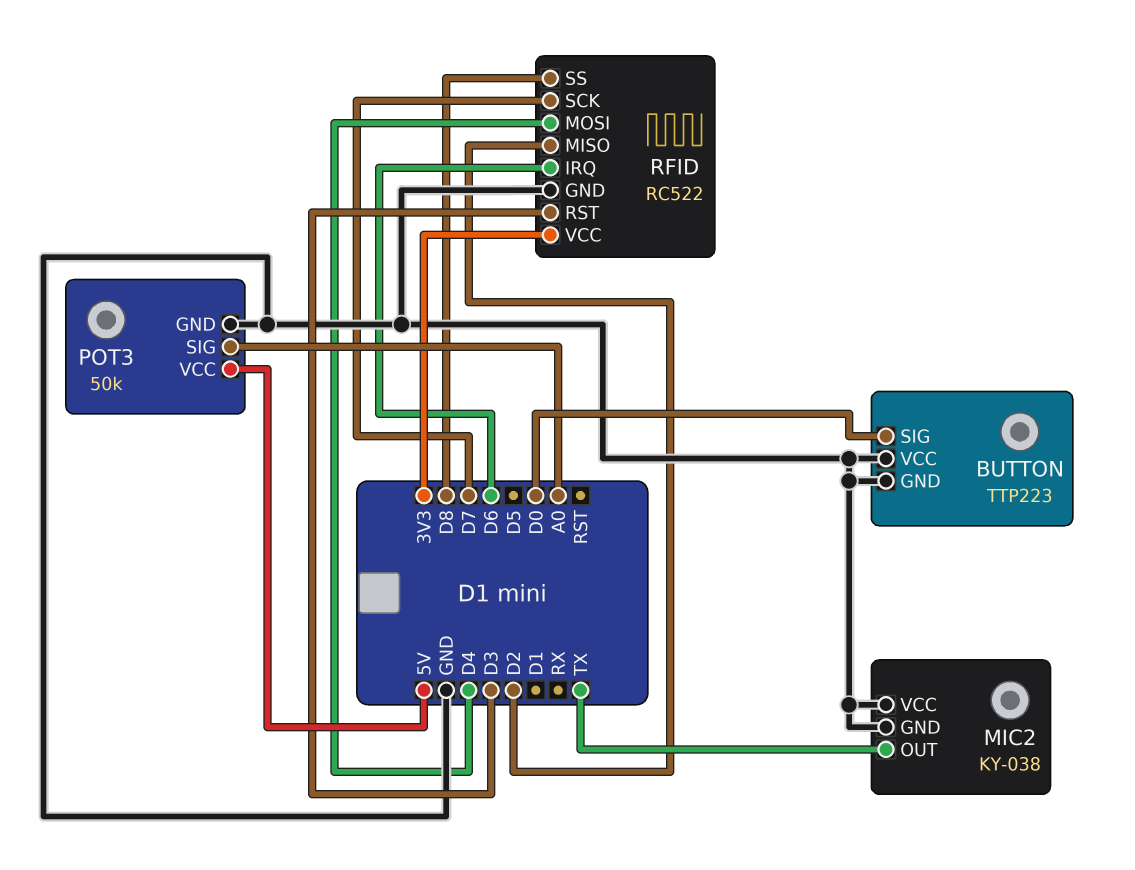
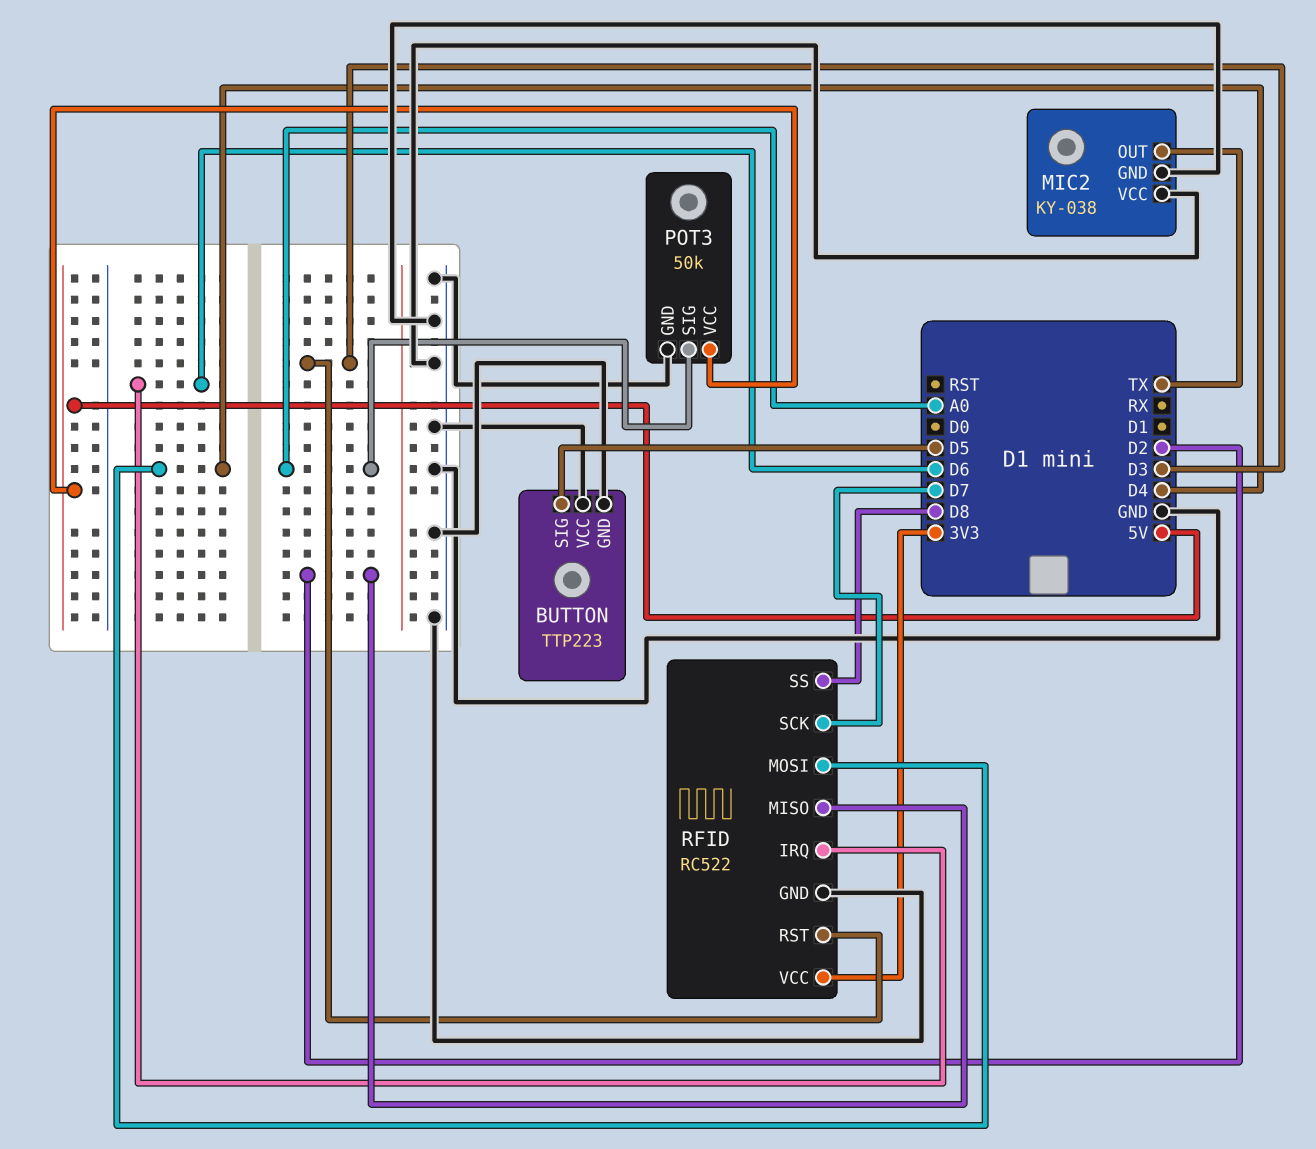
BUTTON pin SIG: D0 -> D5

